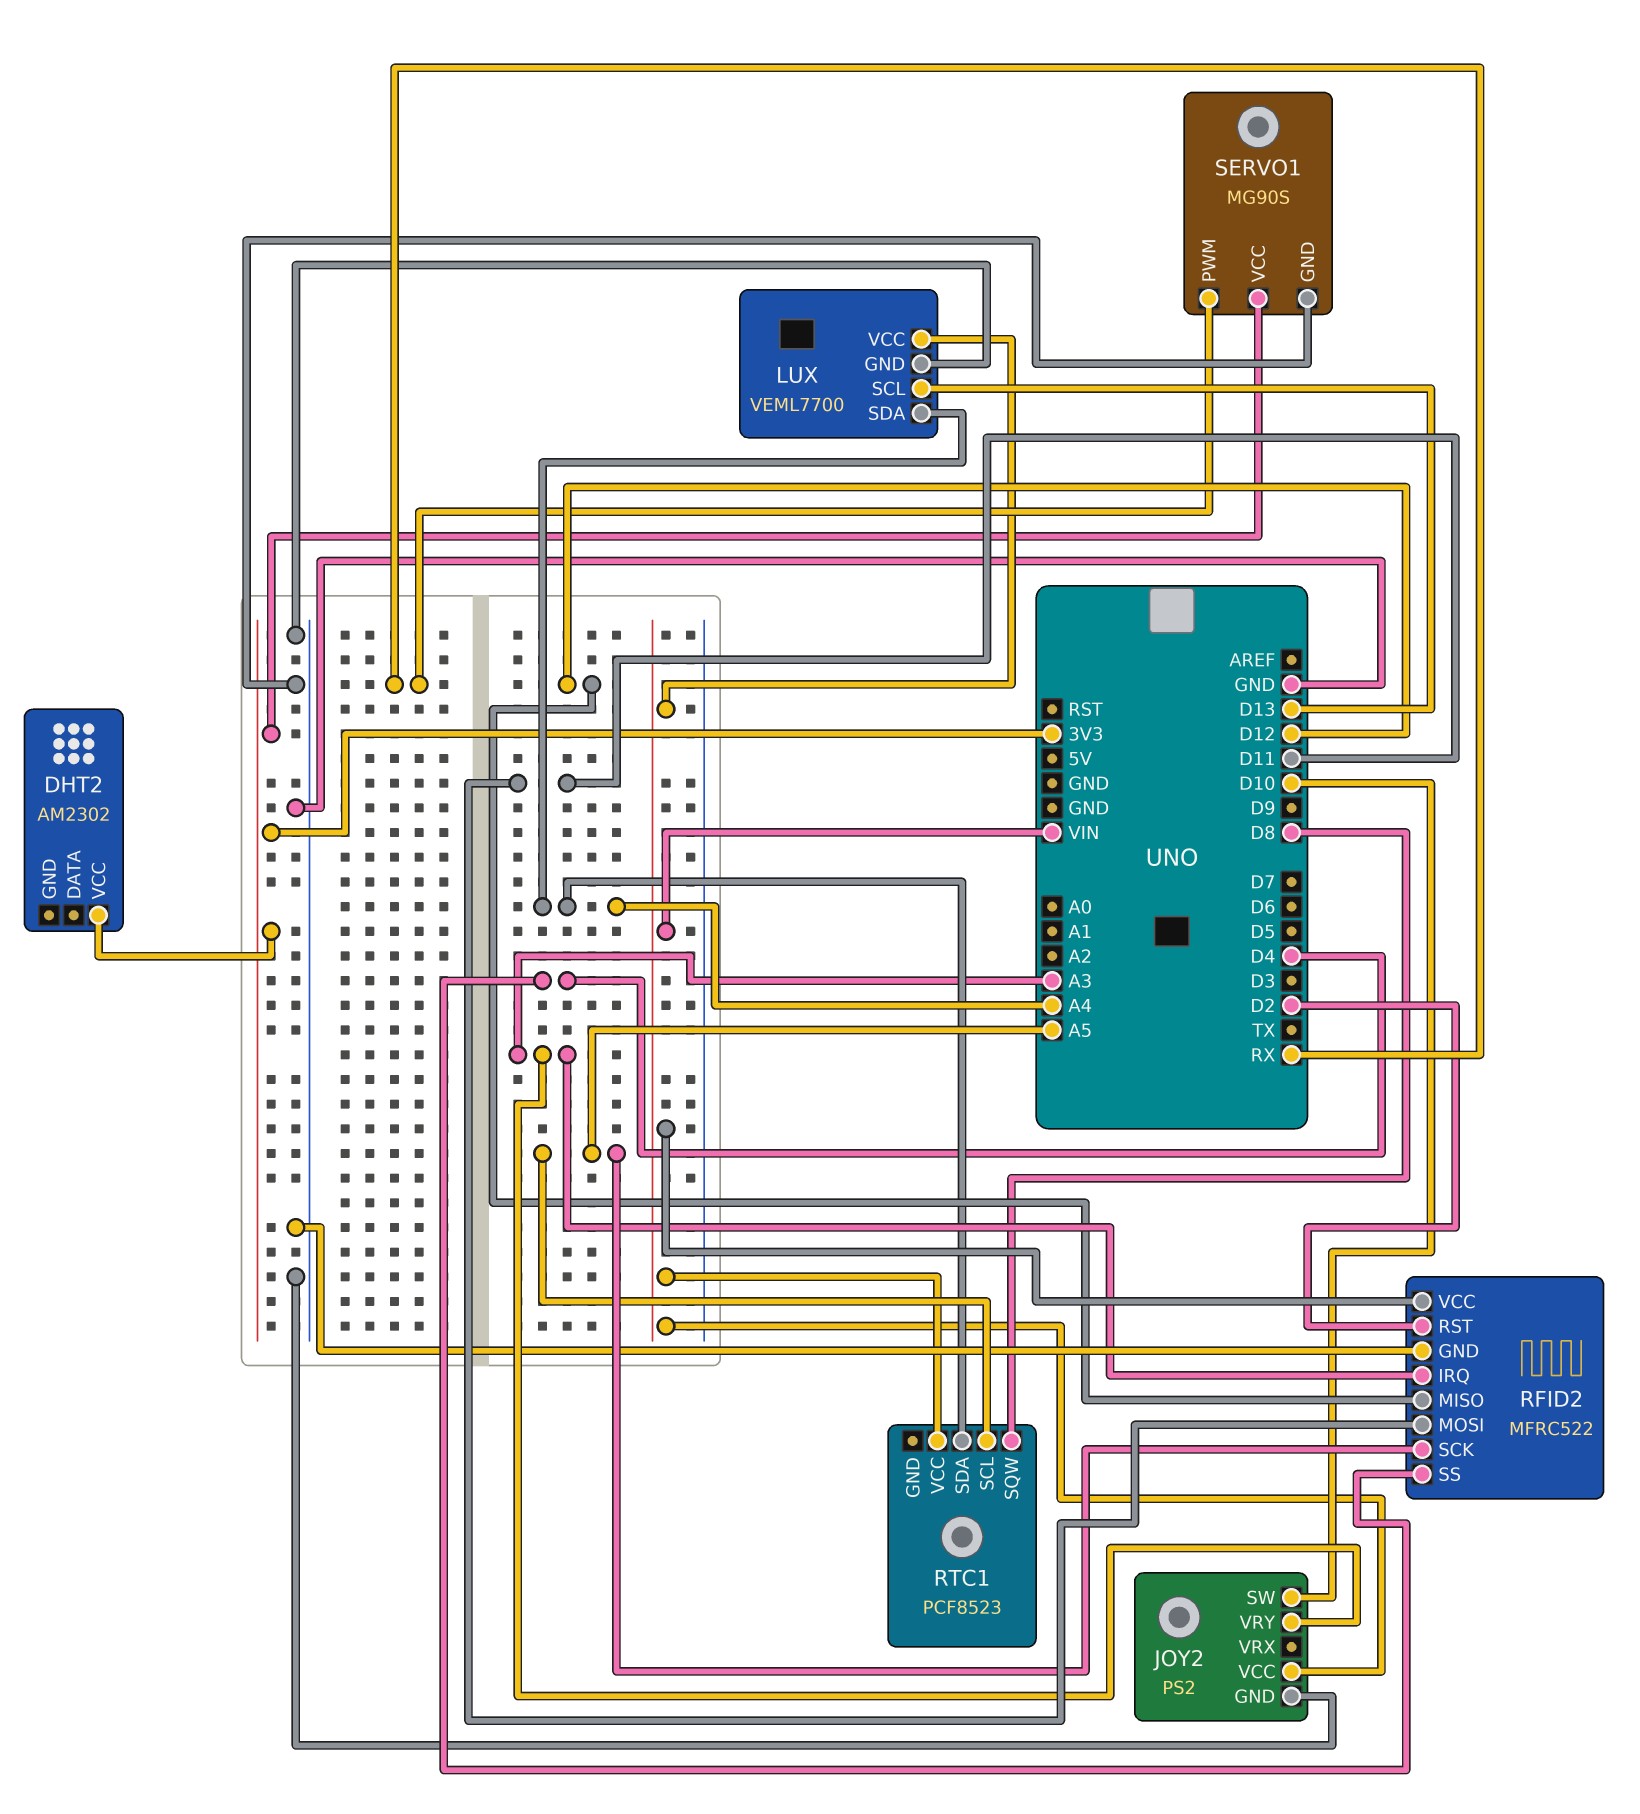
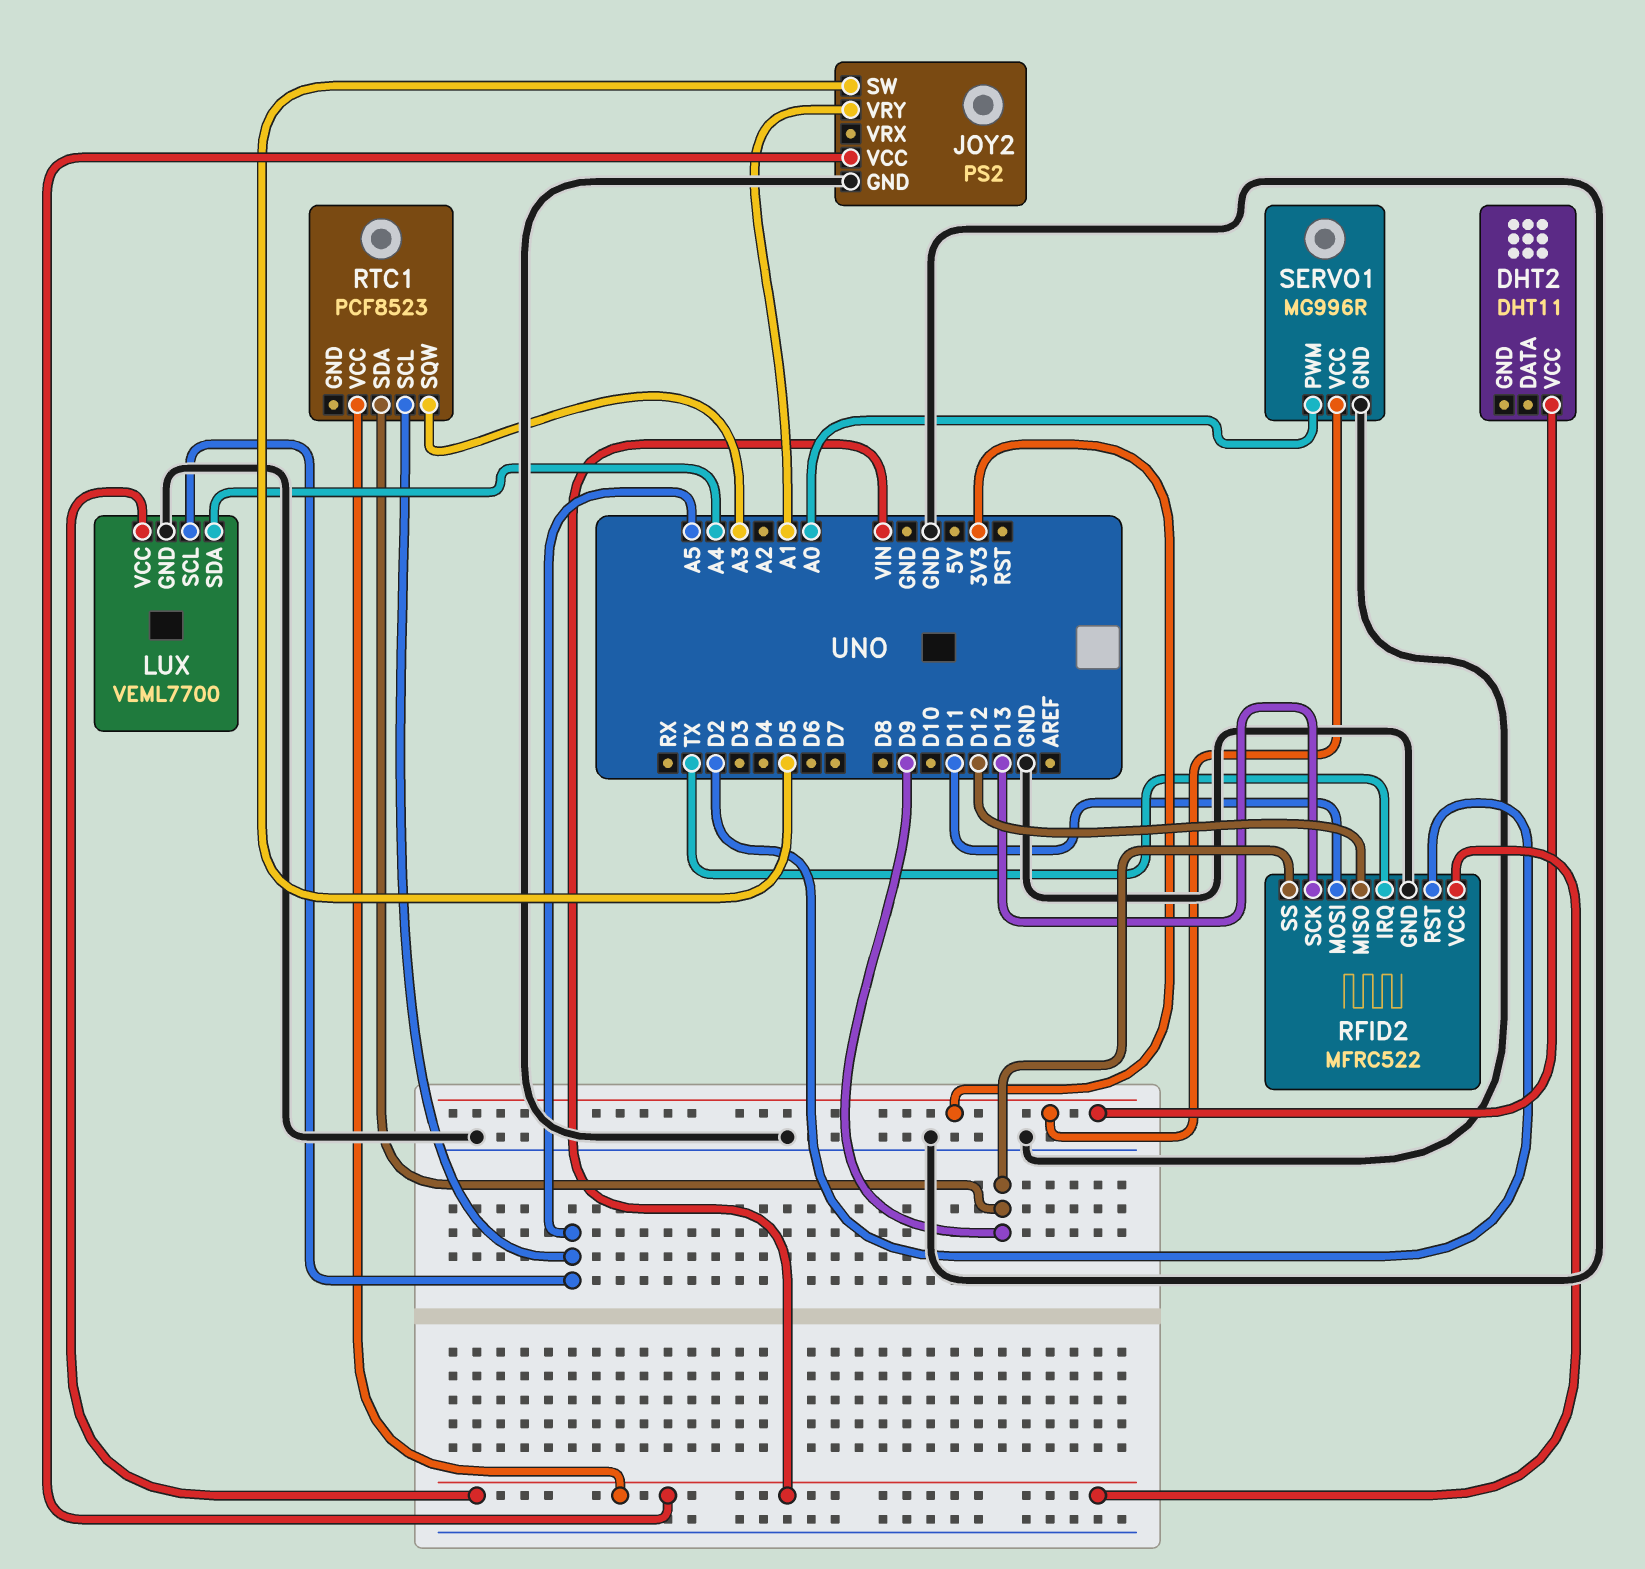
DHT2: AM2302 -> DHT11
JOY2 pin SW: D10 -> D5
JOY2 pin VRY: A3 -> A1
LUX pin SCL: D13 -> A5
RFID2 pin IRQ: A3 -> TX
RFID2 pin SCK: A5 -> D13
RFID2 pin SS: D4 -> D9
RTC1 pin SDA: A4 -> D9
RTC1 pin SQW: D8 -> A3
SERVO1: MG90S -> MG996R
SERVO1 pin PWM: RX -> A0

